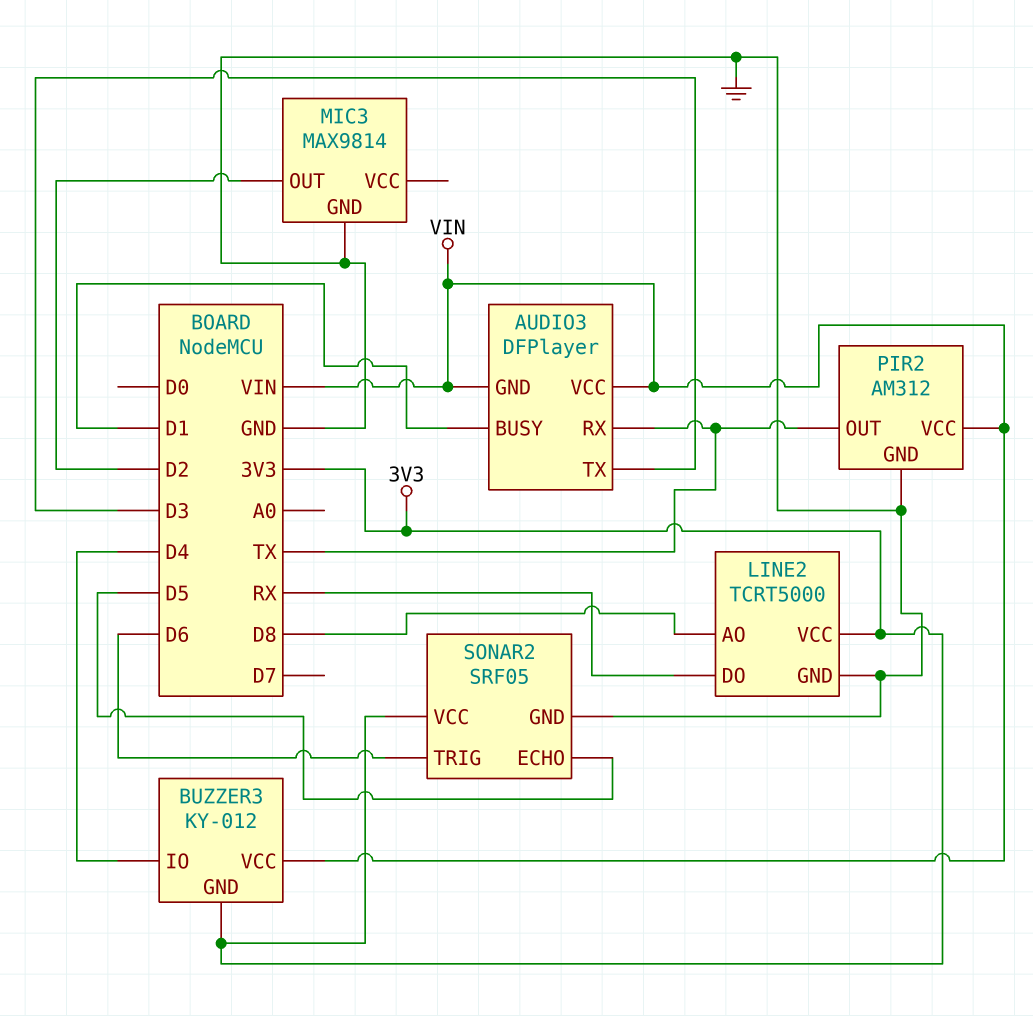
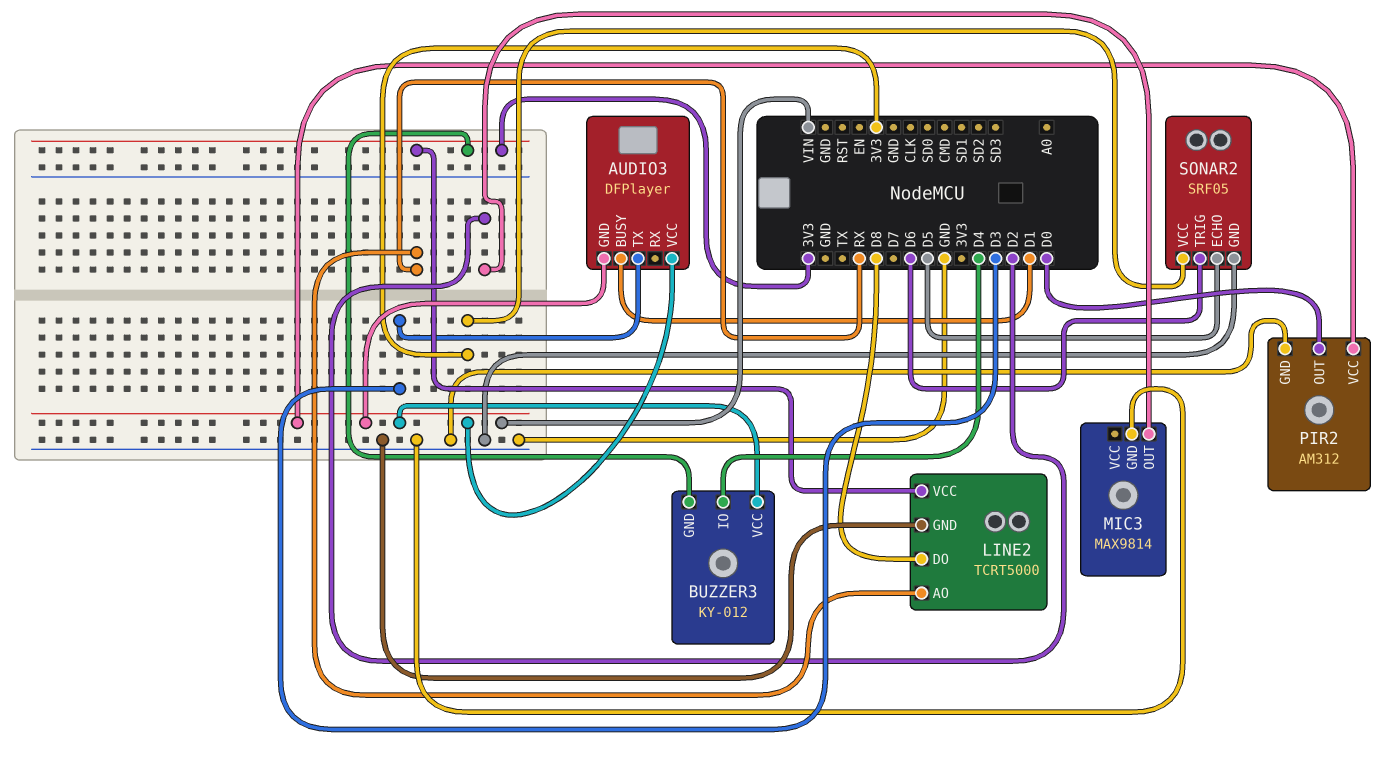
AUDIO3 pin RX: TX -> none
LINE2 pin AO: D8 -> RX
LINE2 pin DO: RX -> D8
PIR2 pin OUT: TX -> D0

